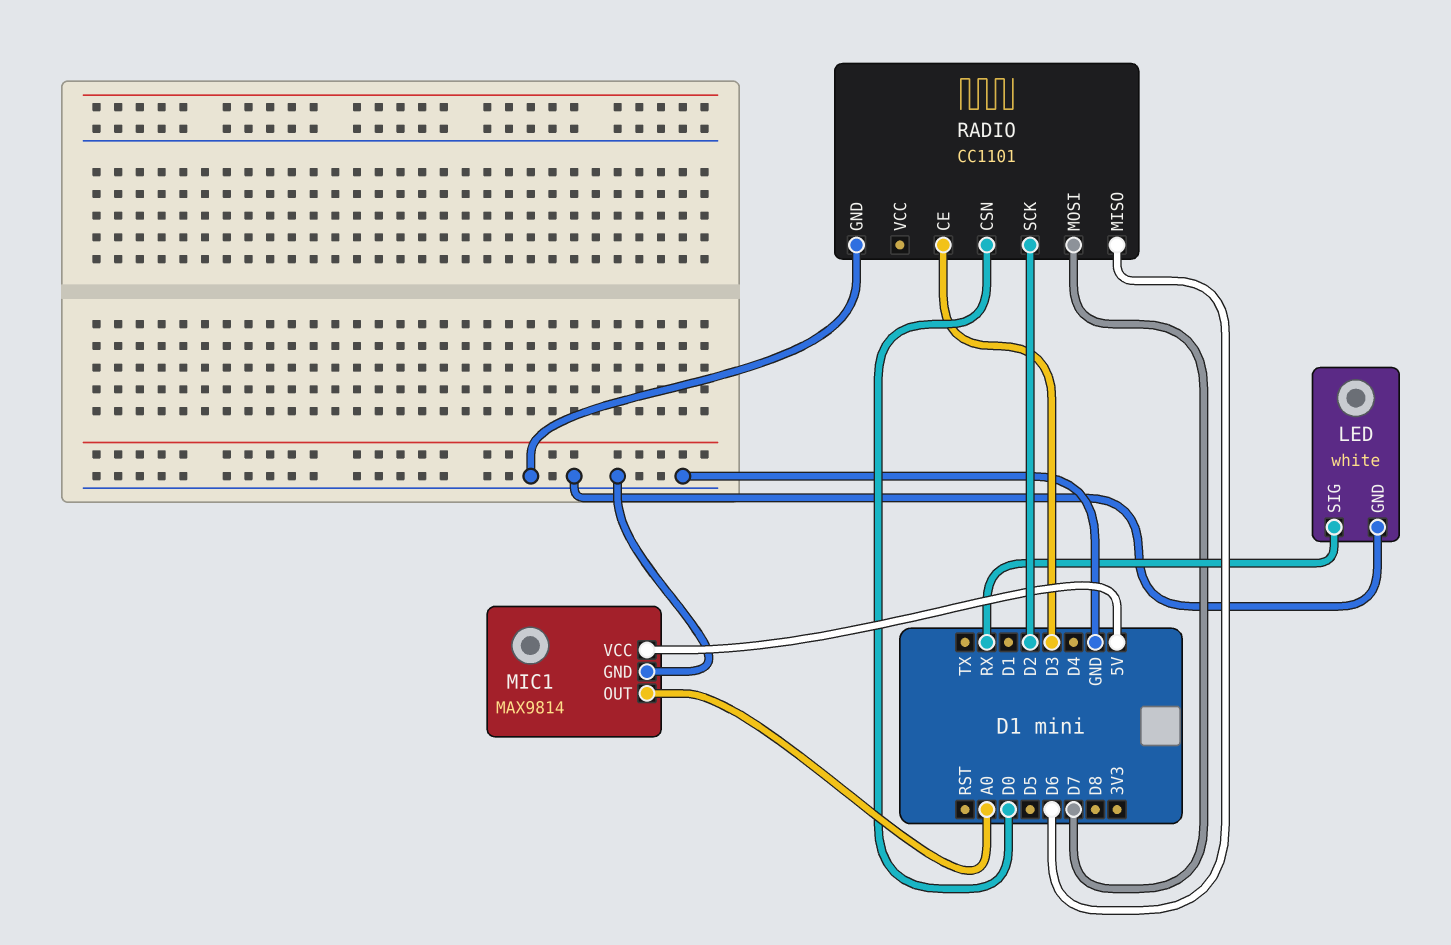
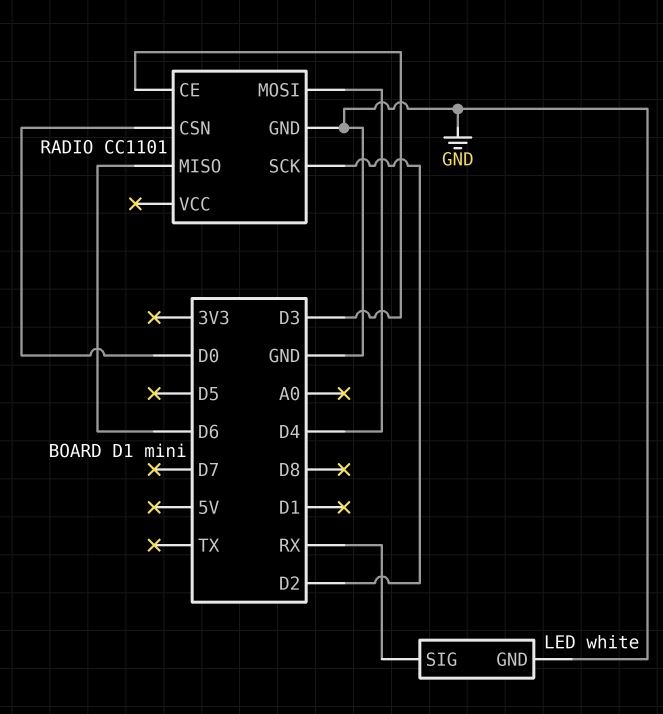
MIC1: MAX9814 -> none
MIC1 pin GND: GND -> none
MIC1 pin OUT: A0 -> none
MIC1 pin VCC: 5V -> none
RADIO pin MOSI: D7 -> D4

